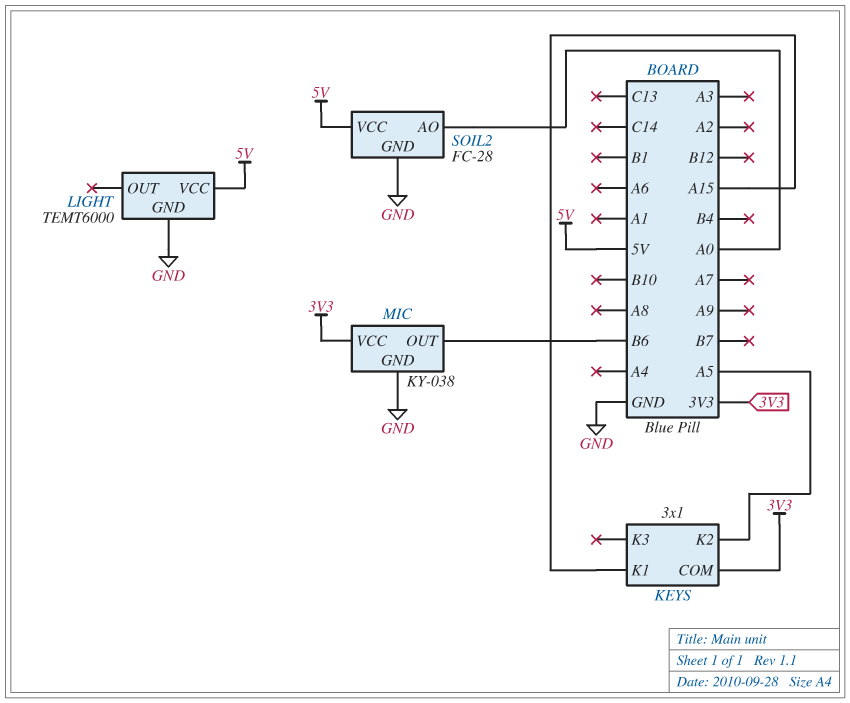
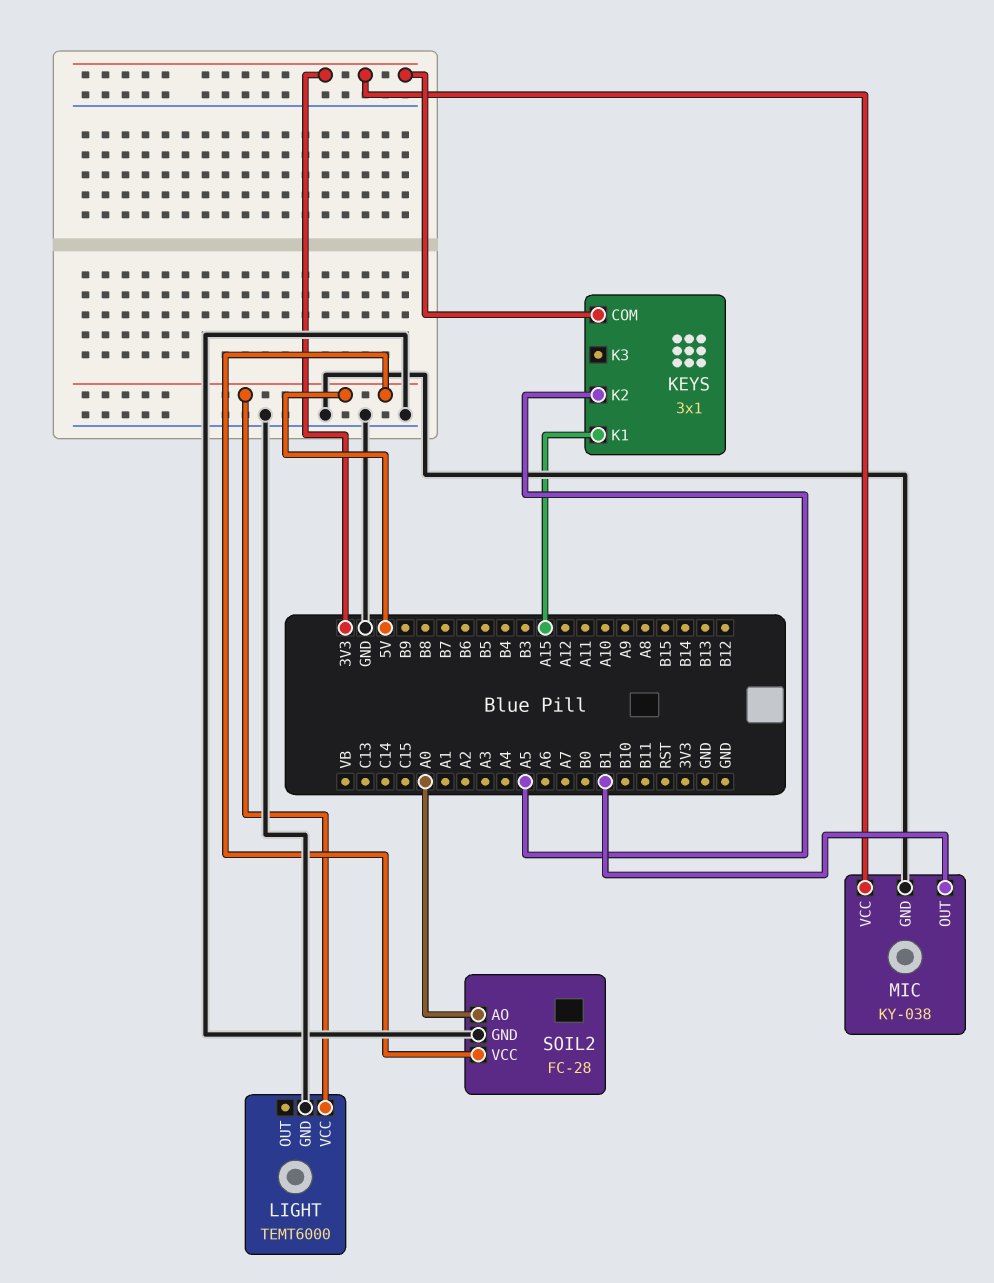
MIC pin OUT: B6 -> B1

